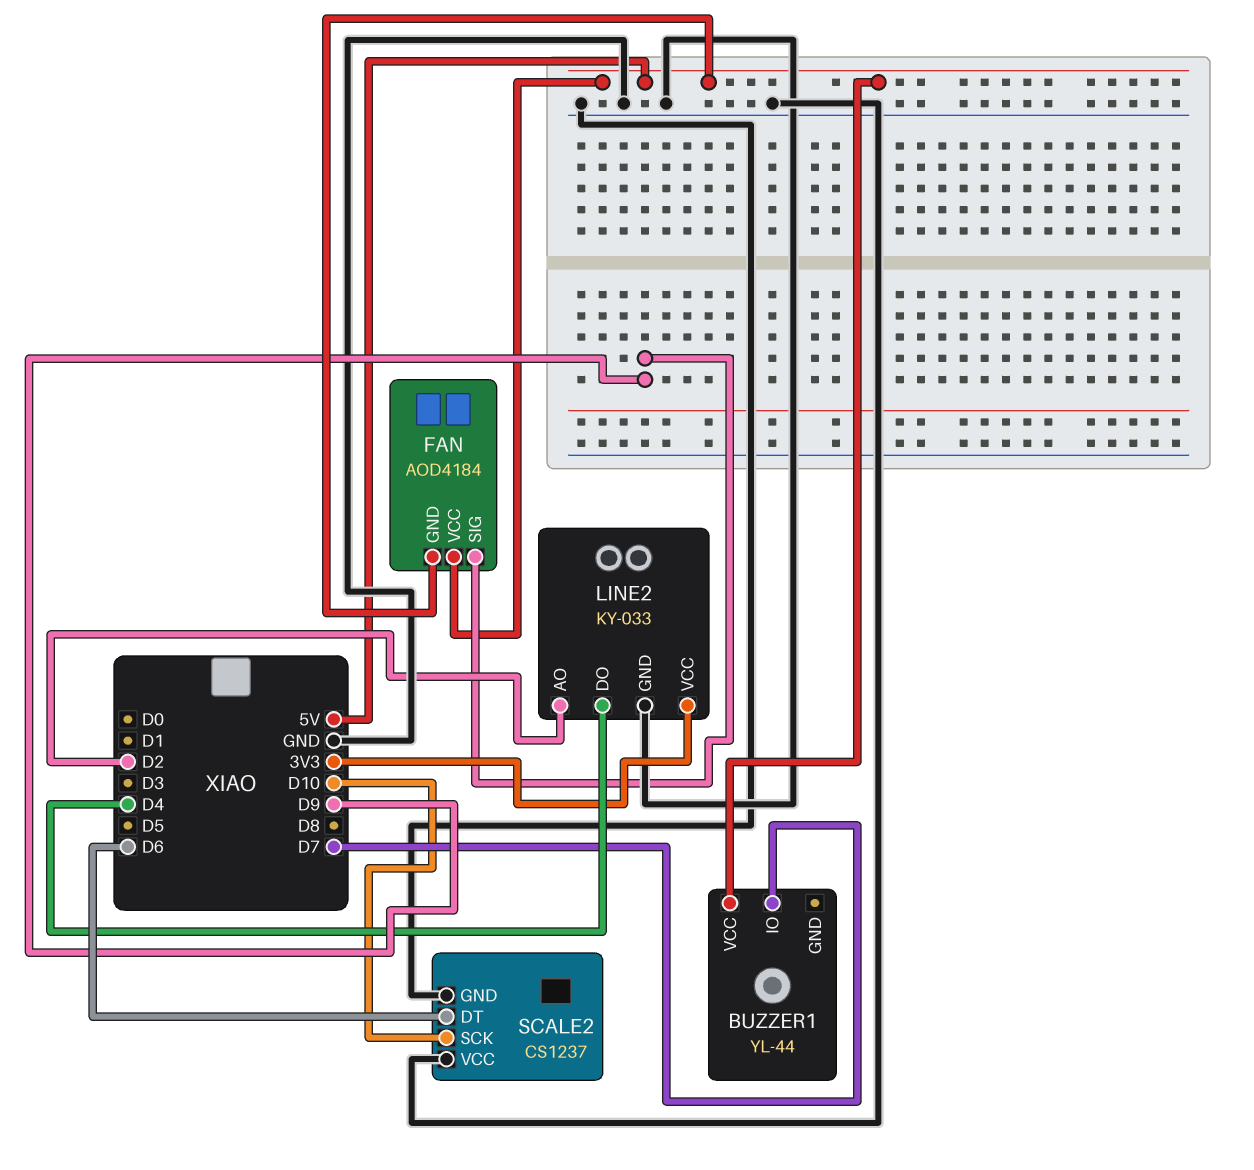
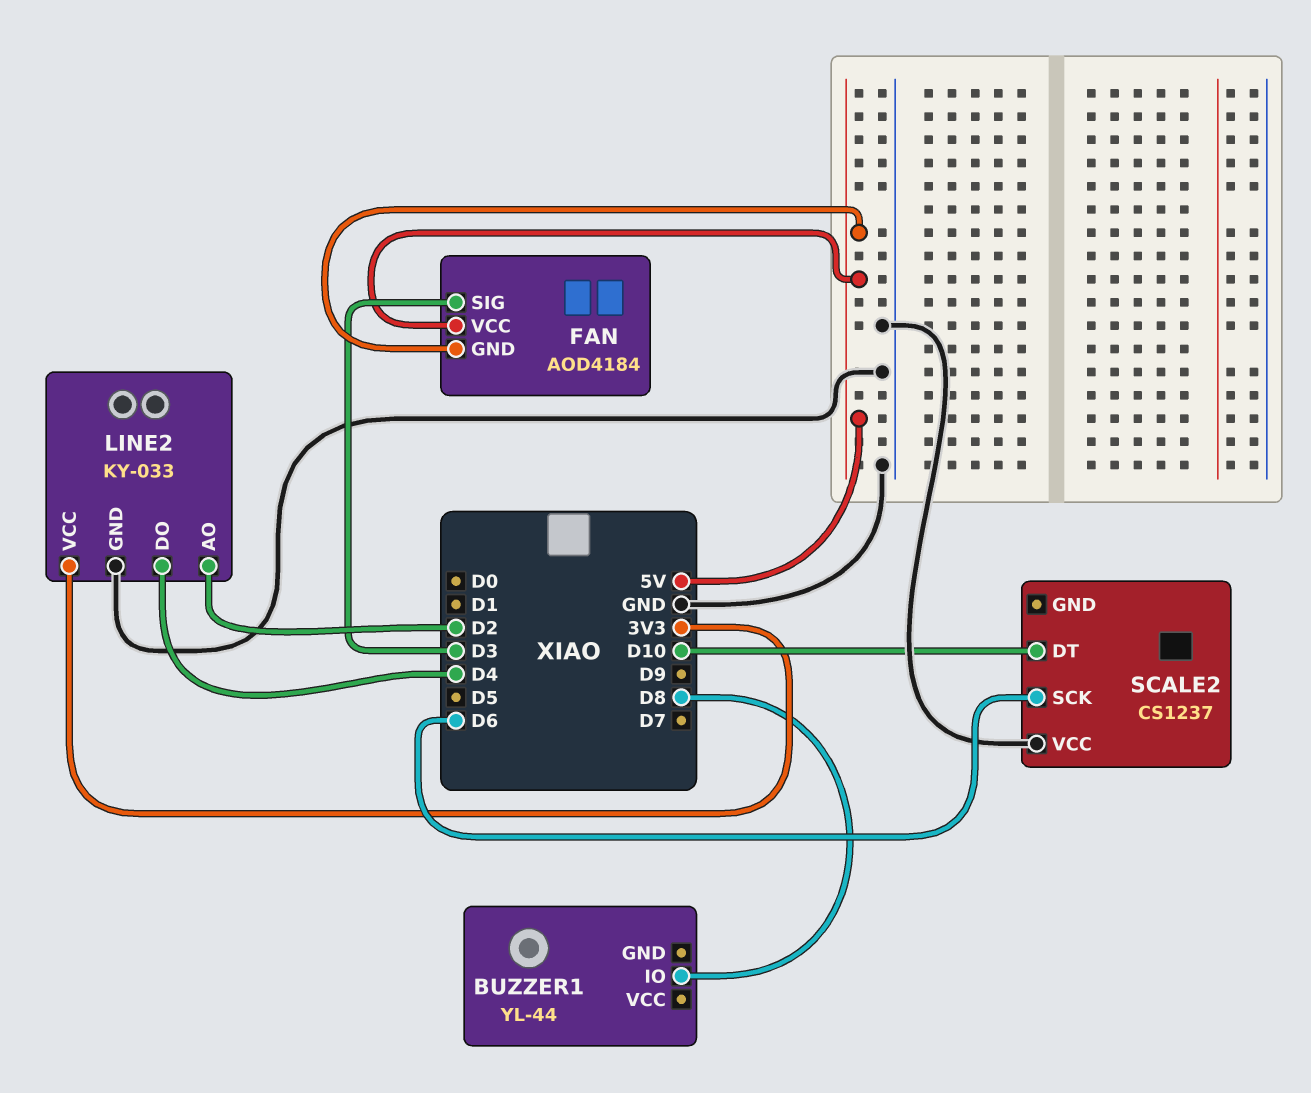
BUZZER1 pin IO: D7 -> D8
BUZZER1 pin VCC: 5V -> none
FAN pin SIG: D9 -> D3
SCALE2 pin DT: D6 -> D10
SCALE2 pin GND: GND -> none
SCALE2 pin SCK: D10 -> D6

